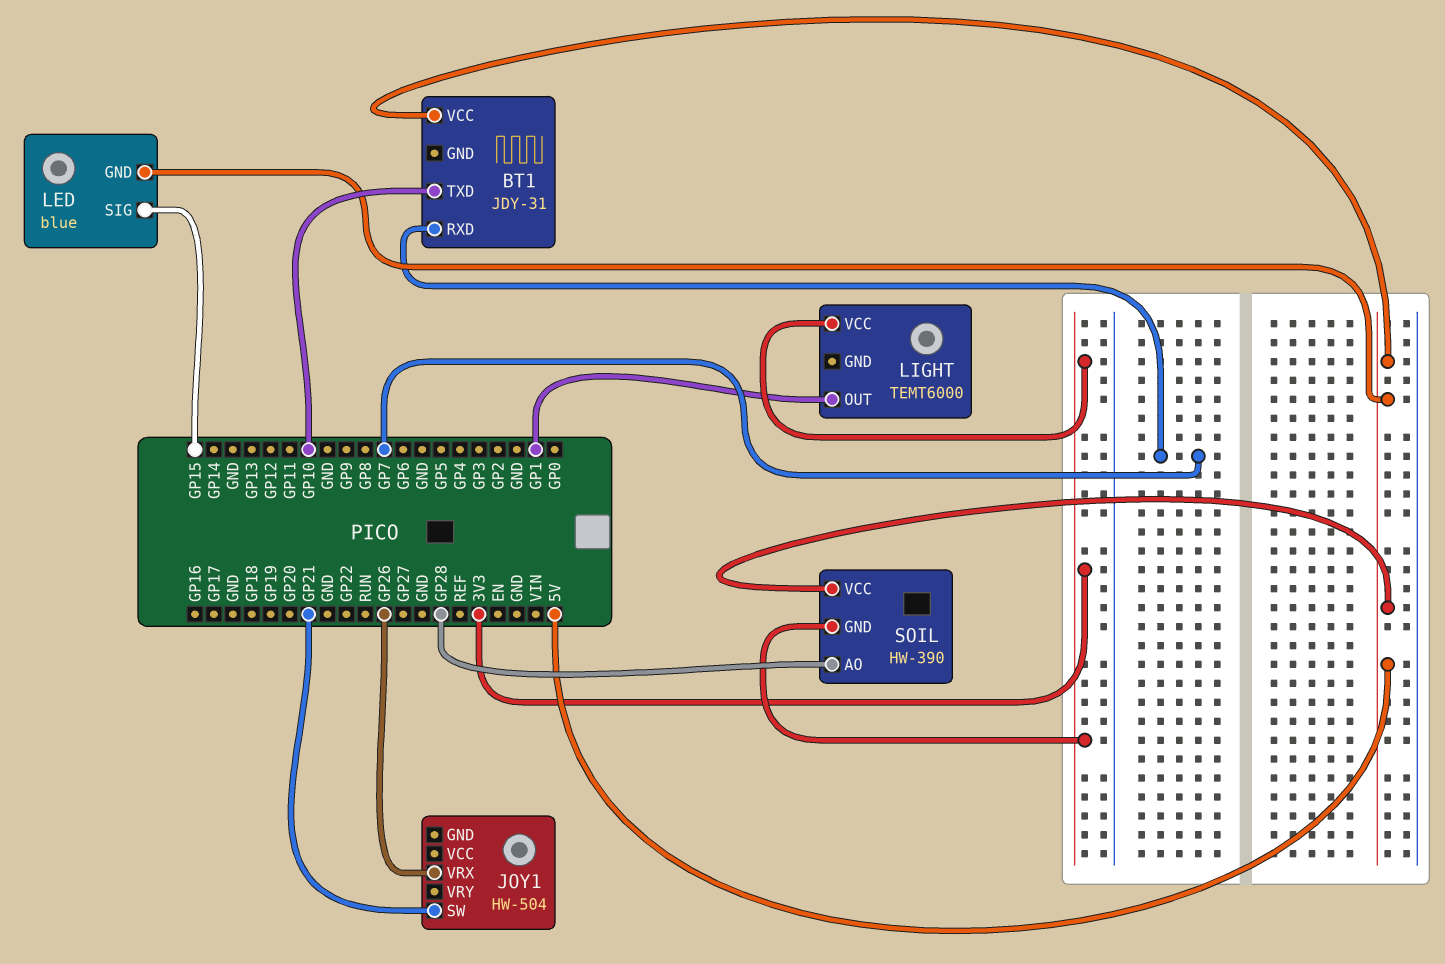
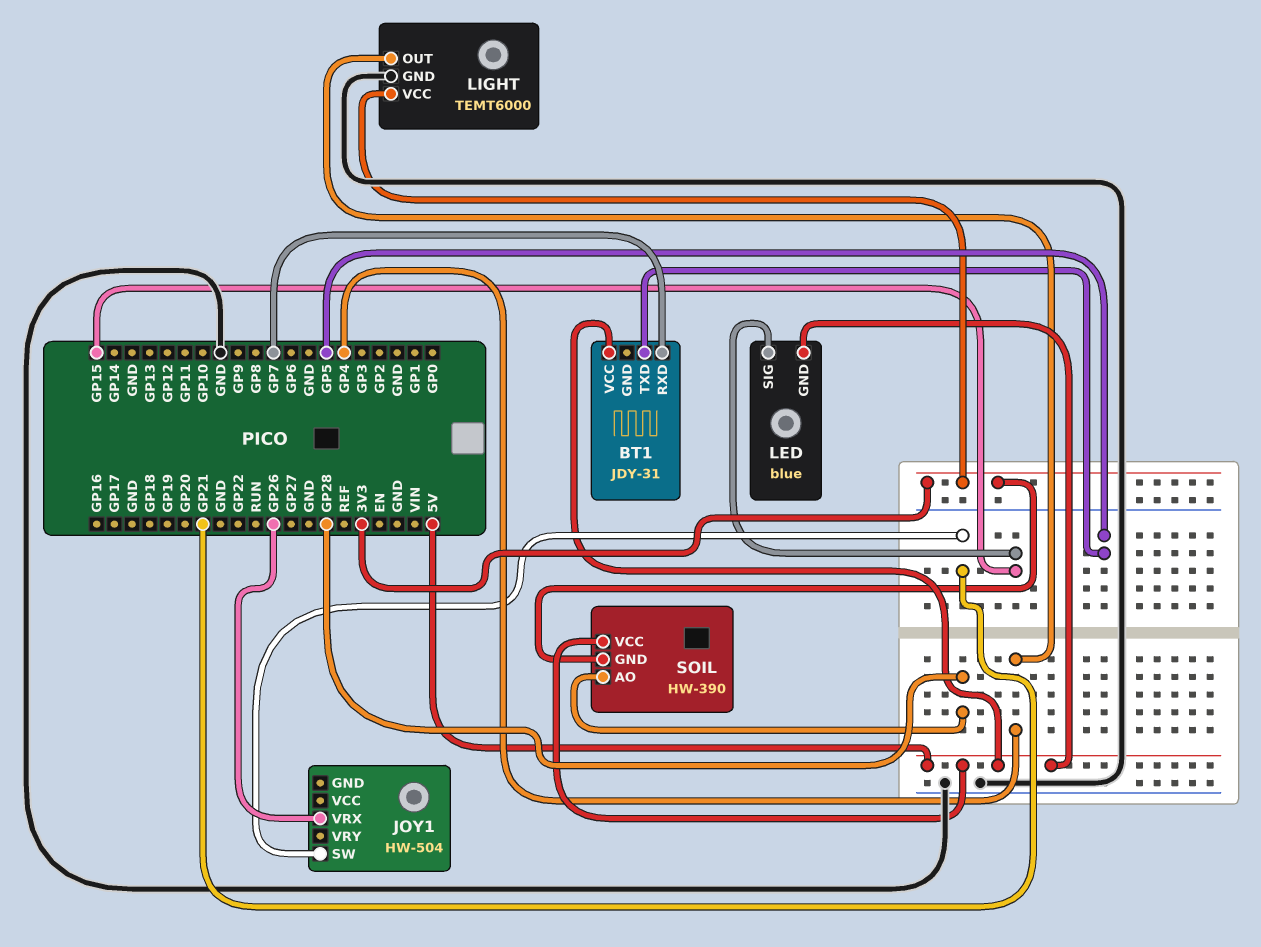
BT1 pin TXD: GP10 -> GP5
LIGHT pin GND: none -> GND
LIGHT pin OUT: GP1 -> GP4

